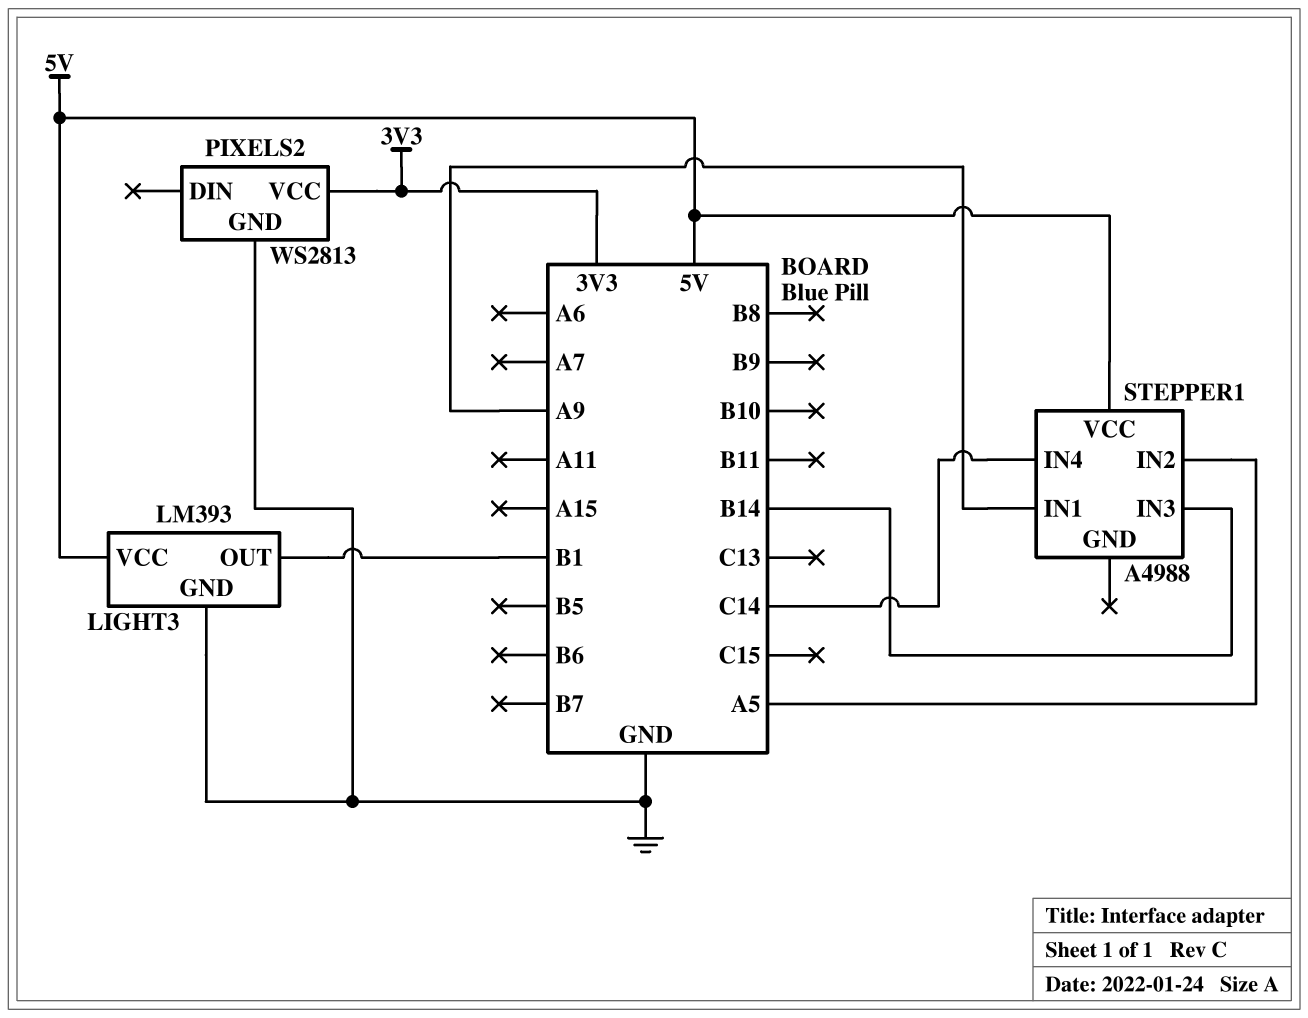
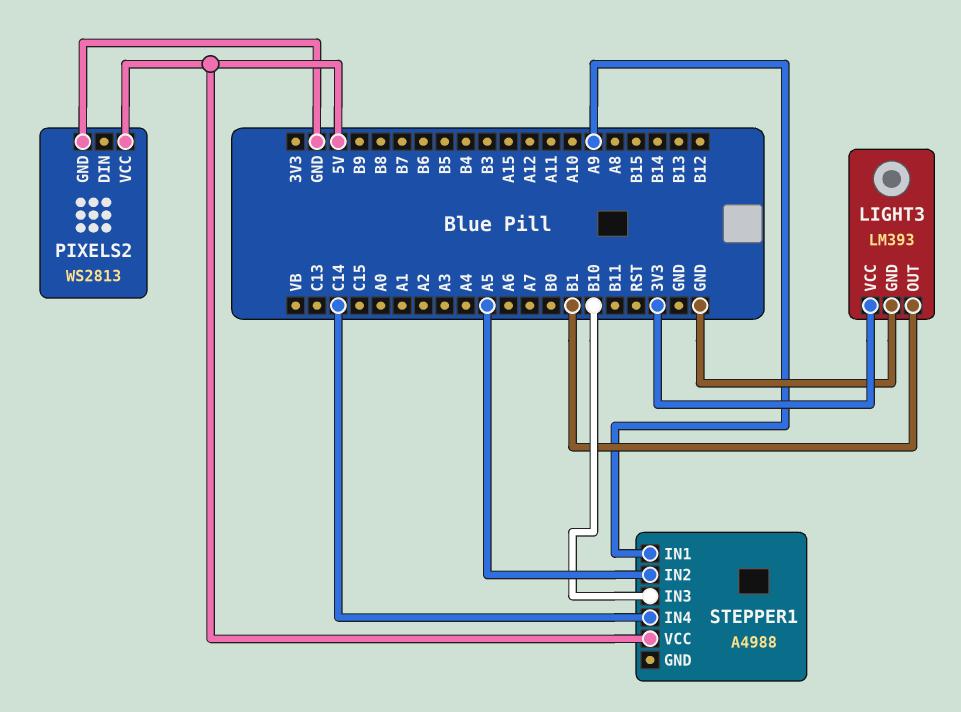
LIGHT3 pin VCC: 5V -> 3V3
PIXELS2 pin VCC: 3V3 -> 5V
STEPPER1 pin IN3: B14 -> B10

